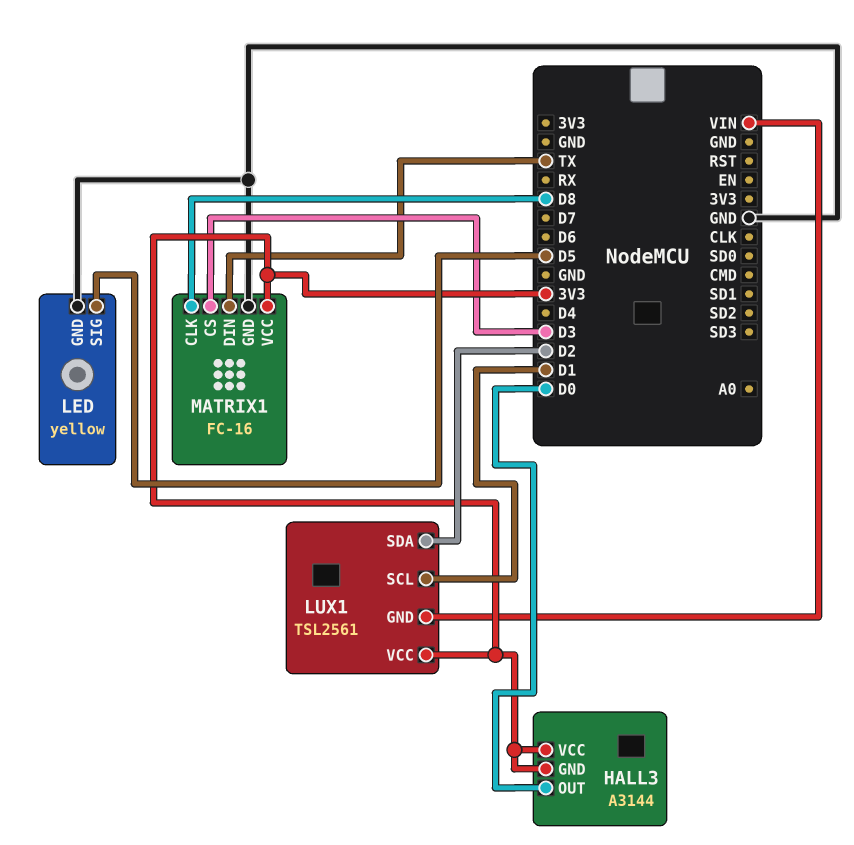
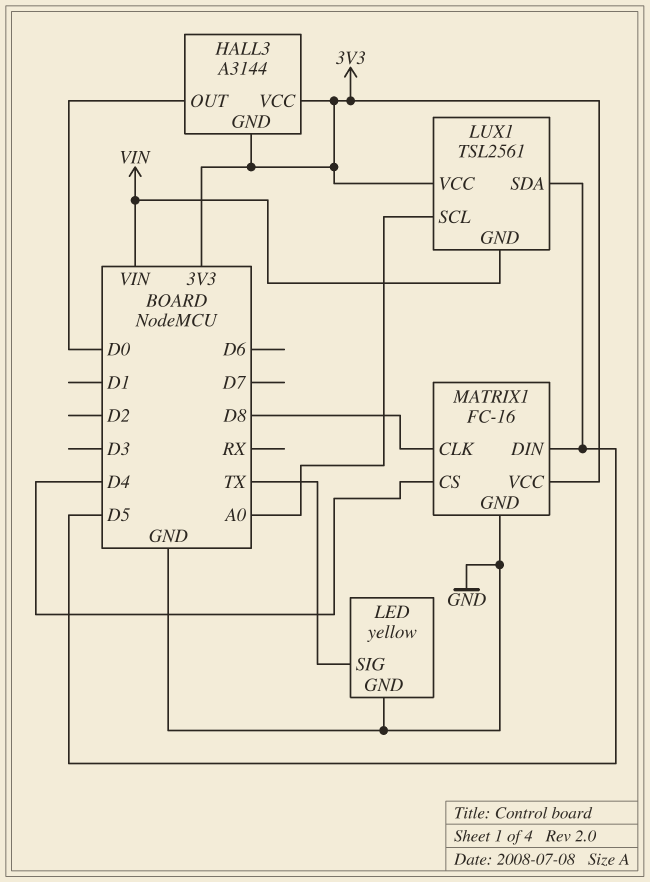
LED pin SIG: D5 -> TX
LUX1 pin SCL: D1 -> A0
LUX1 pin SDA: D2 -> D5
MATRIX1 pin CS: D3 -> D4
MATRIX1 pin DIN: TX -> D5

